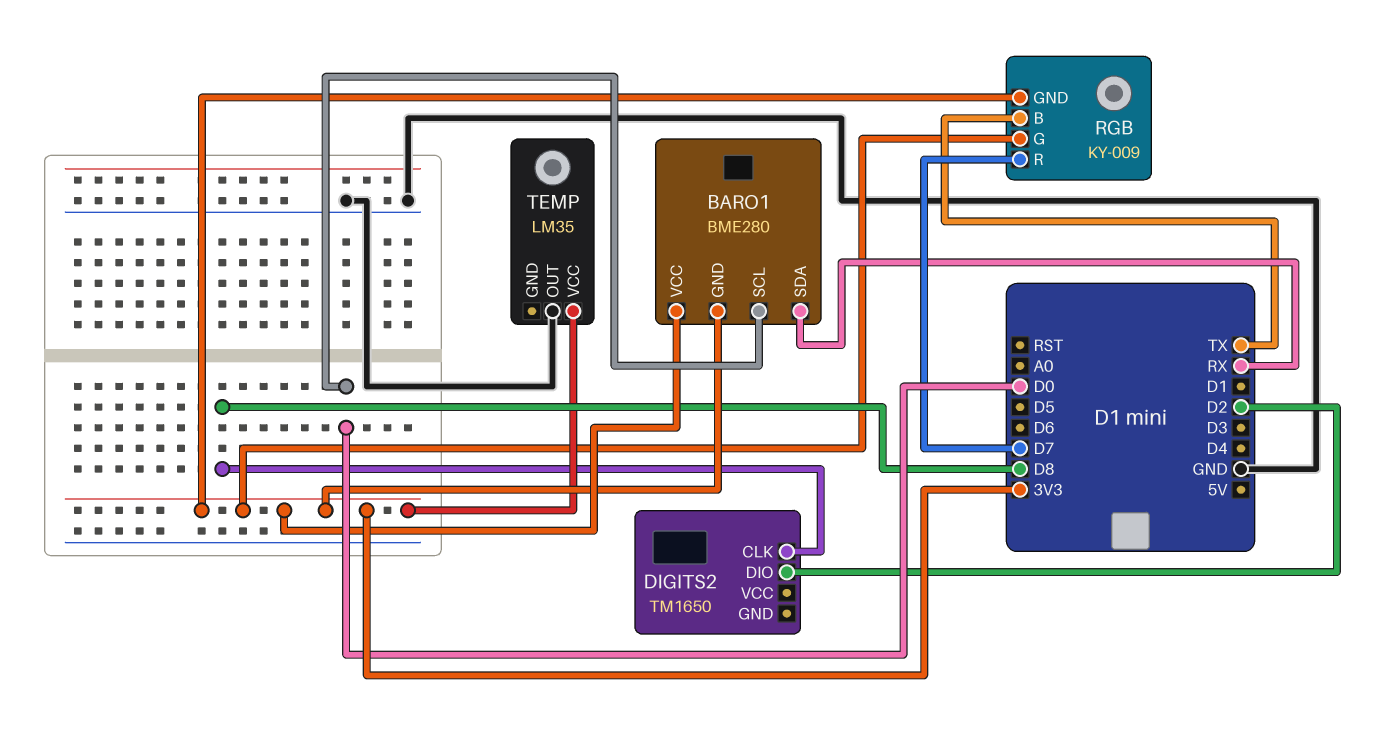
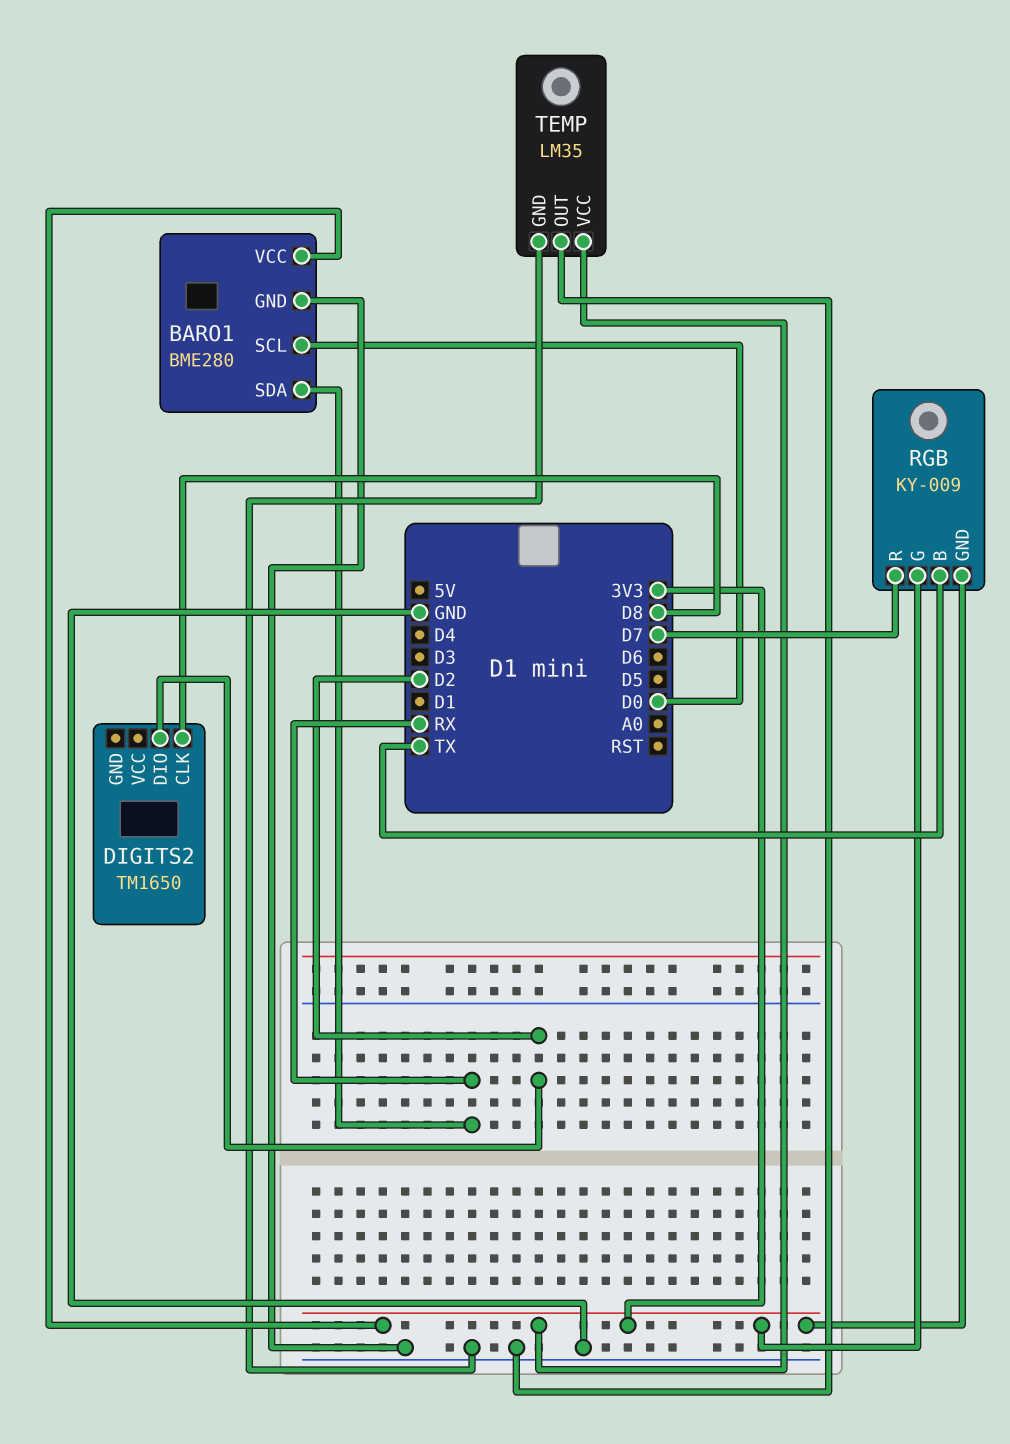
BARO1 pin GND: 3V3 -> GND
TEMP pin GND: none -> GND

